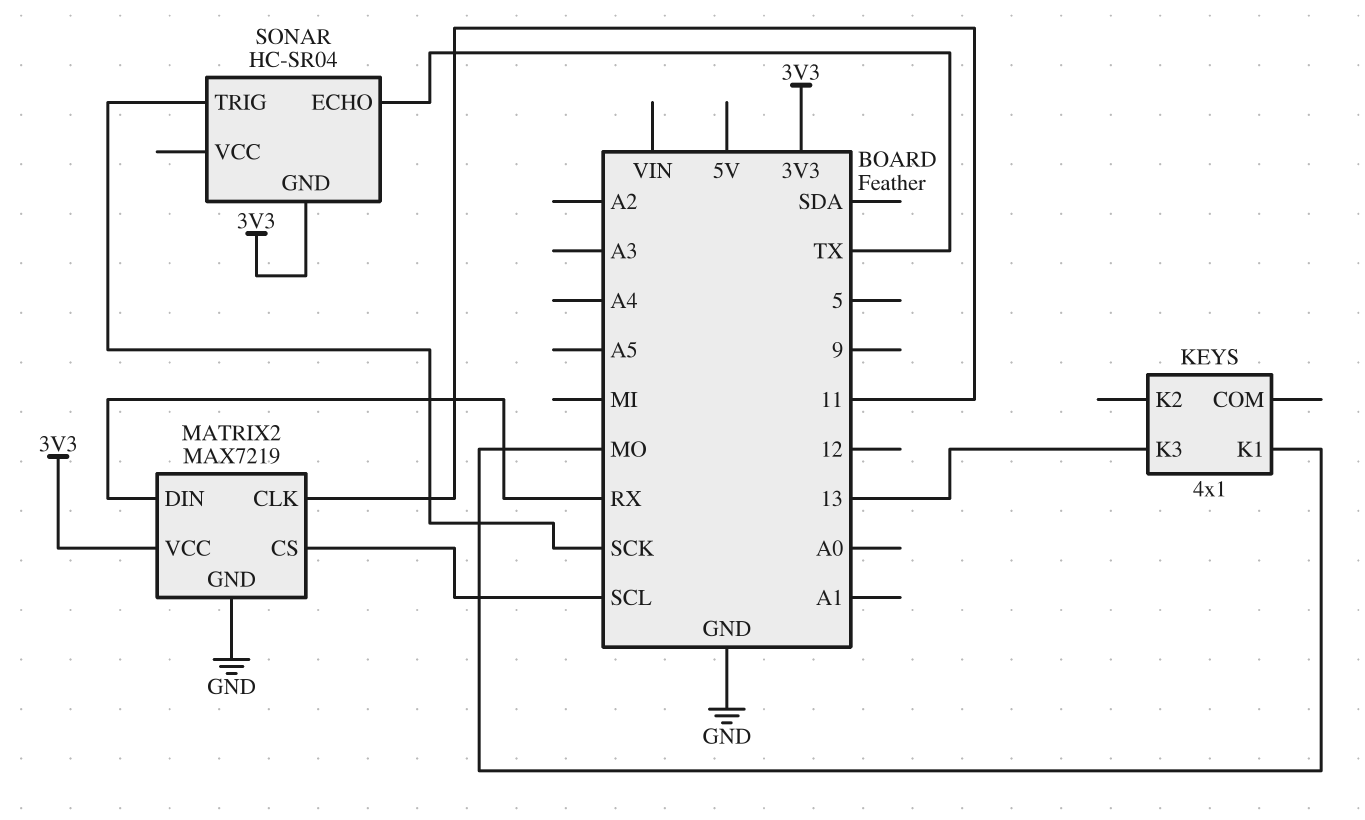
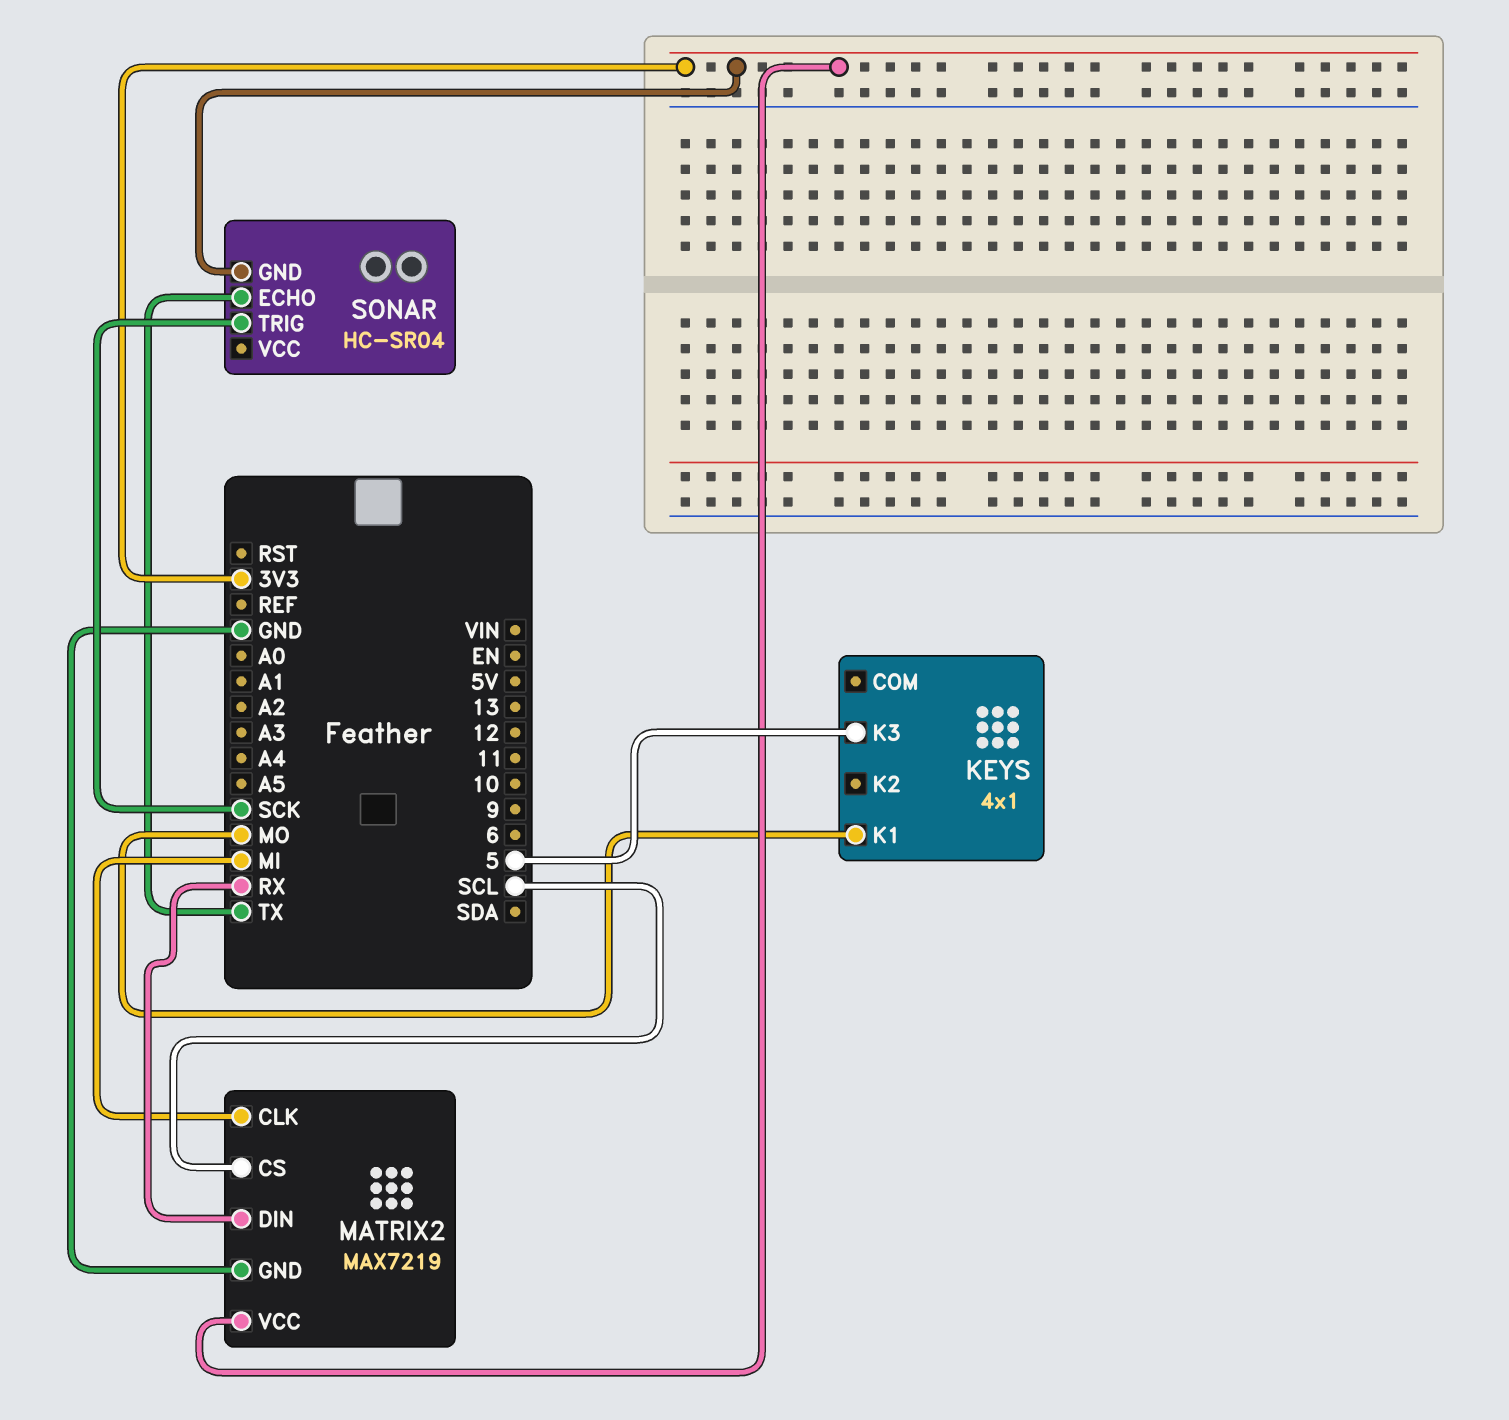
KEYS pin K3: 13 -> 5
MATRIX2 pin CLK: 11 -> MI

